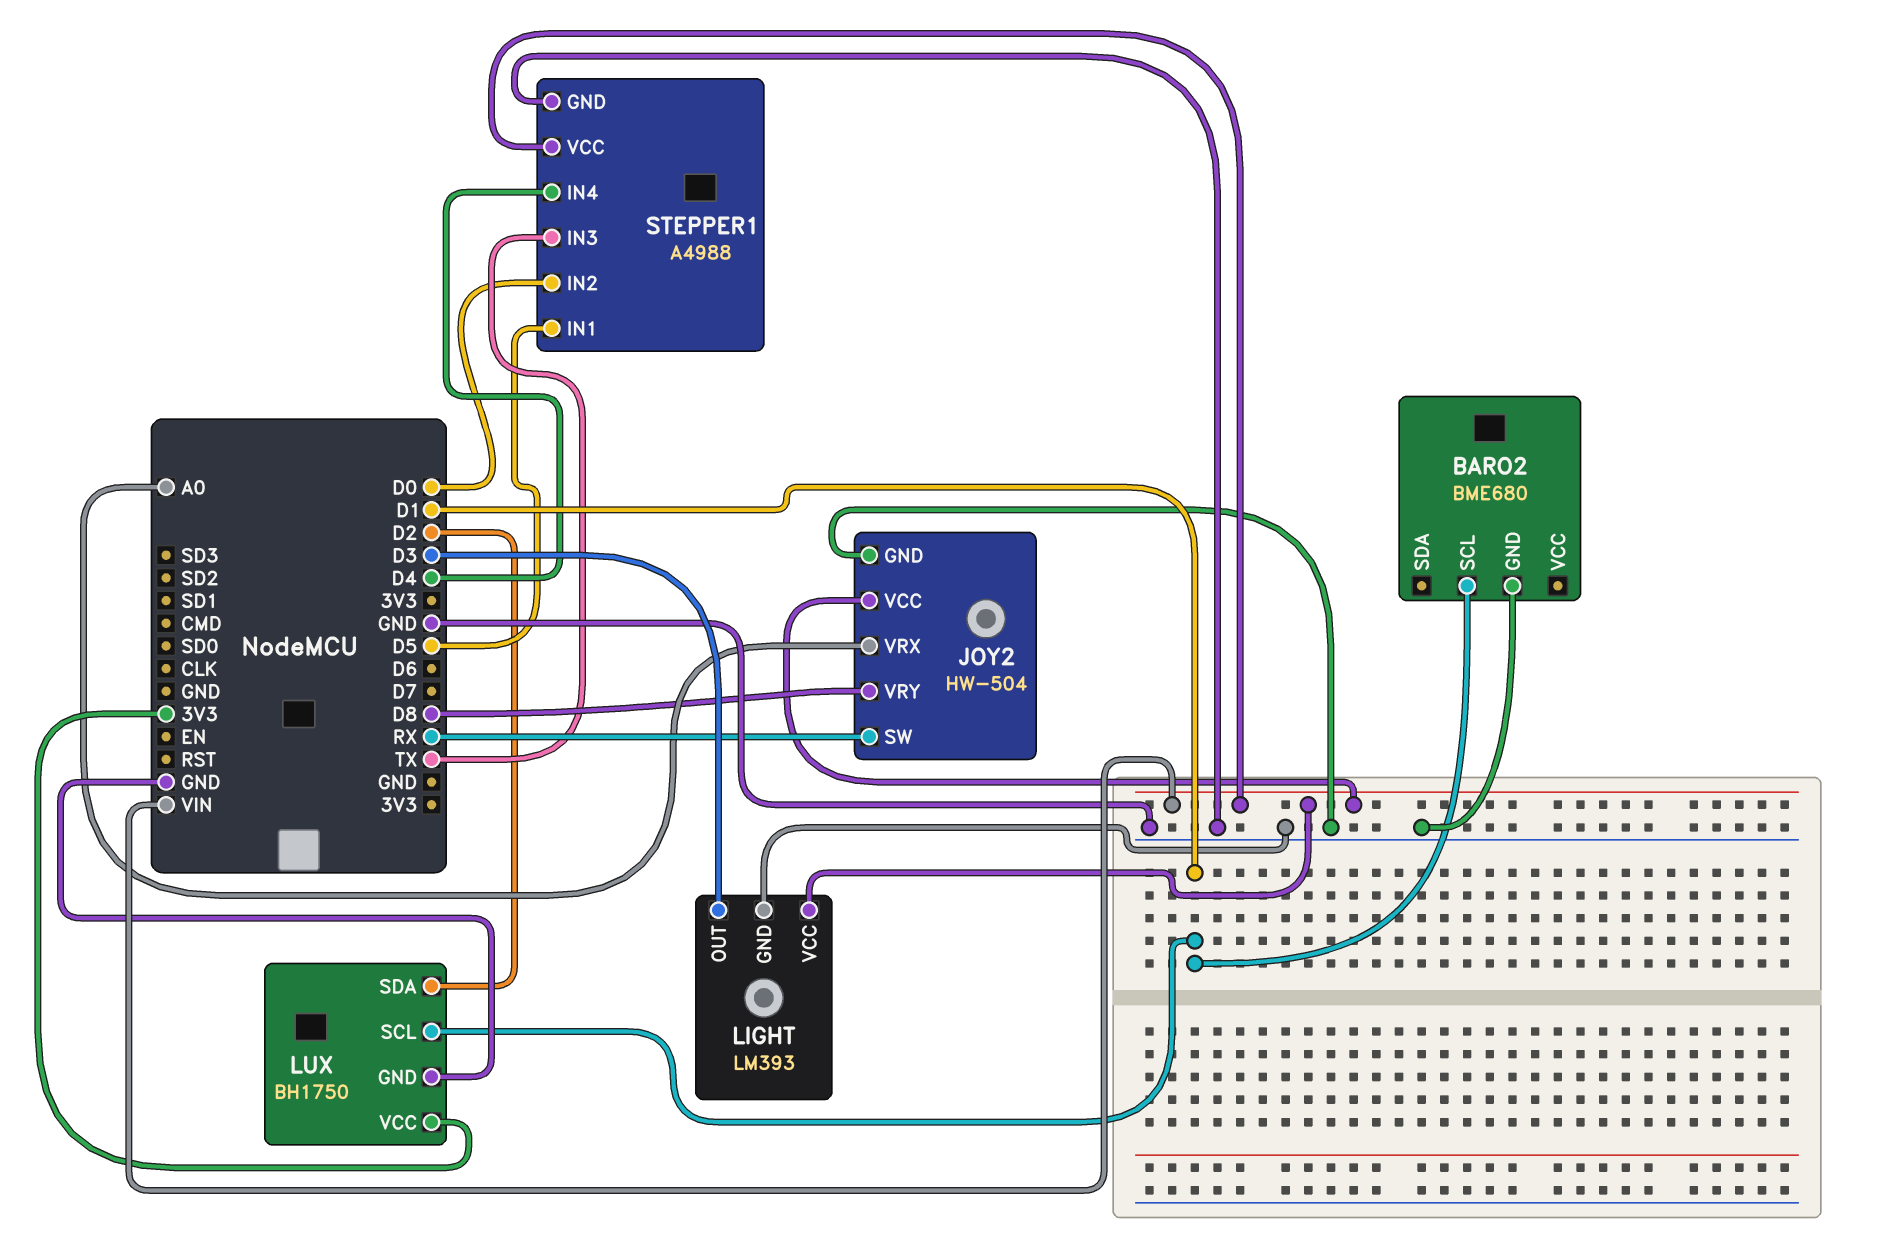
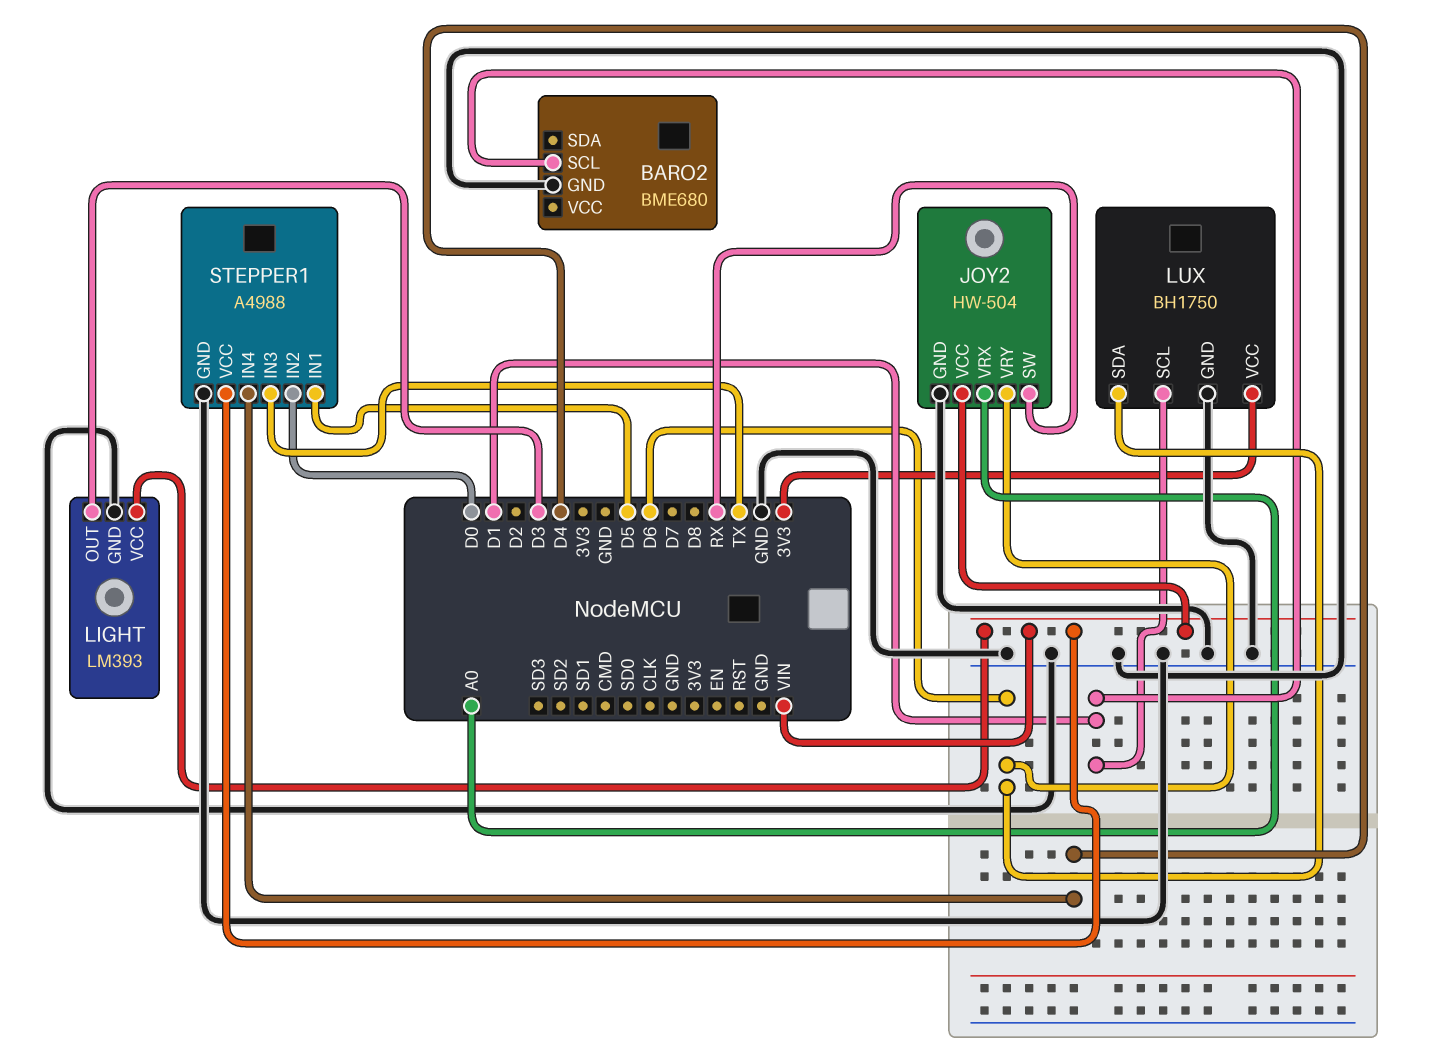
JOY2 pin VRY: D8 -> D6
LUX pin SDA: D2 -> D6

